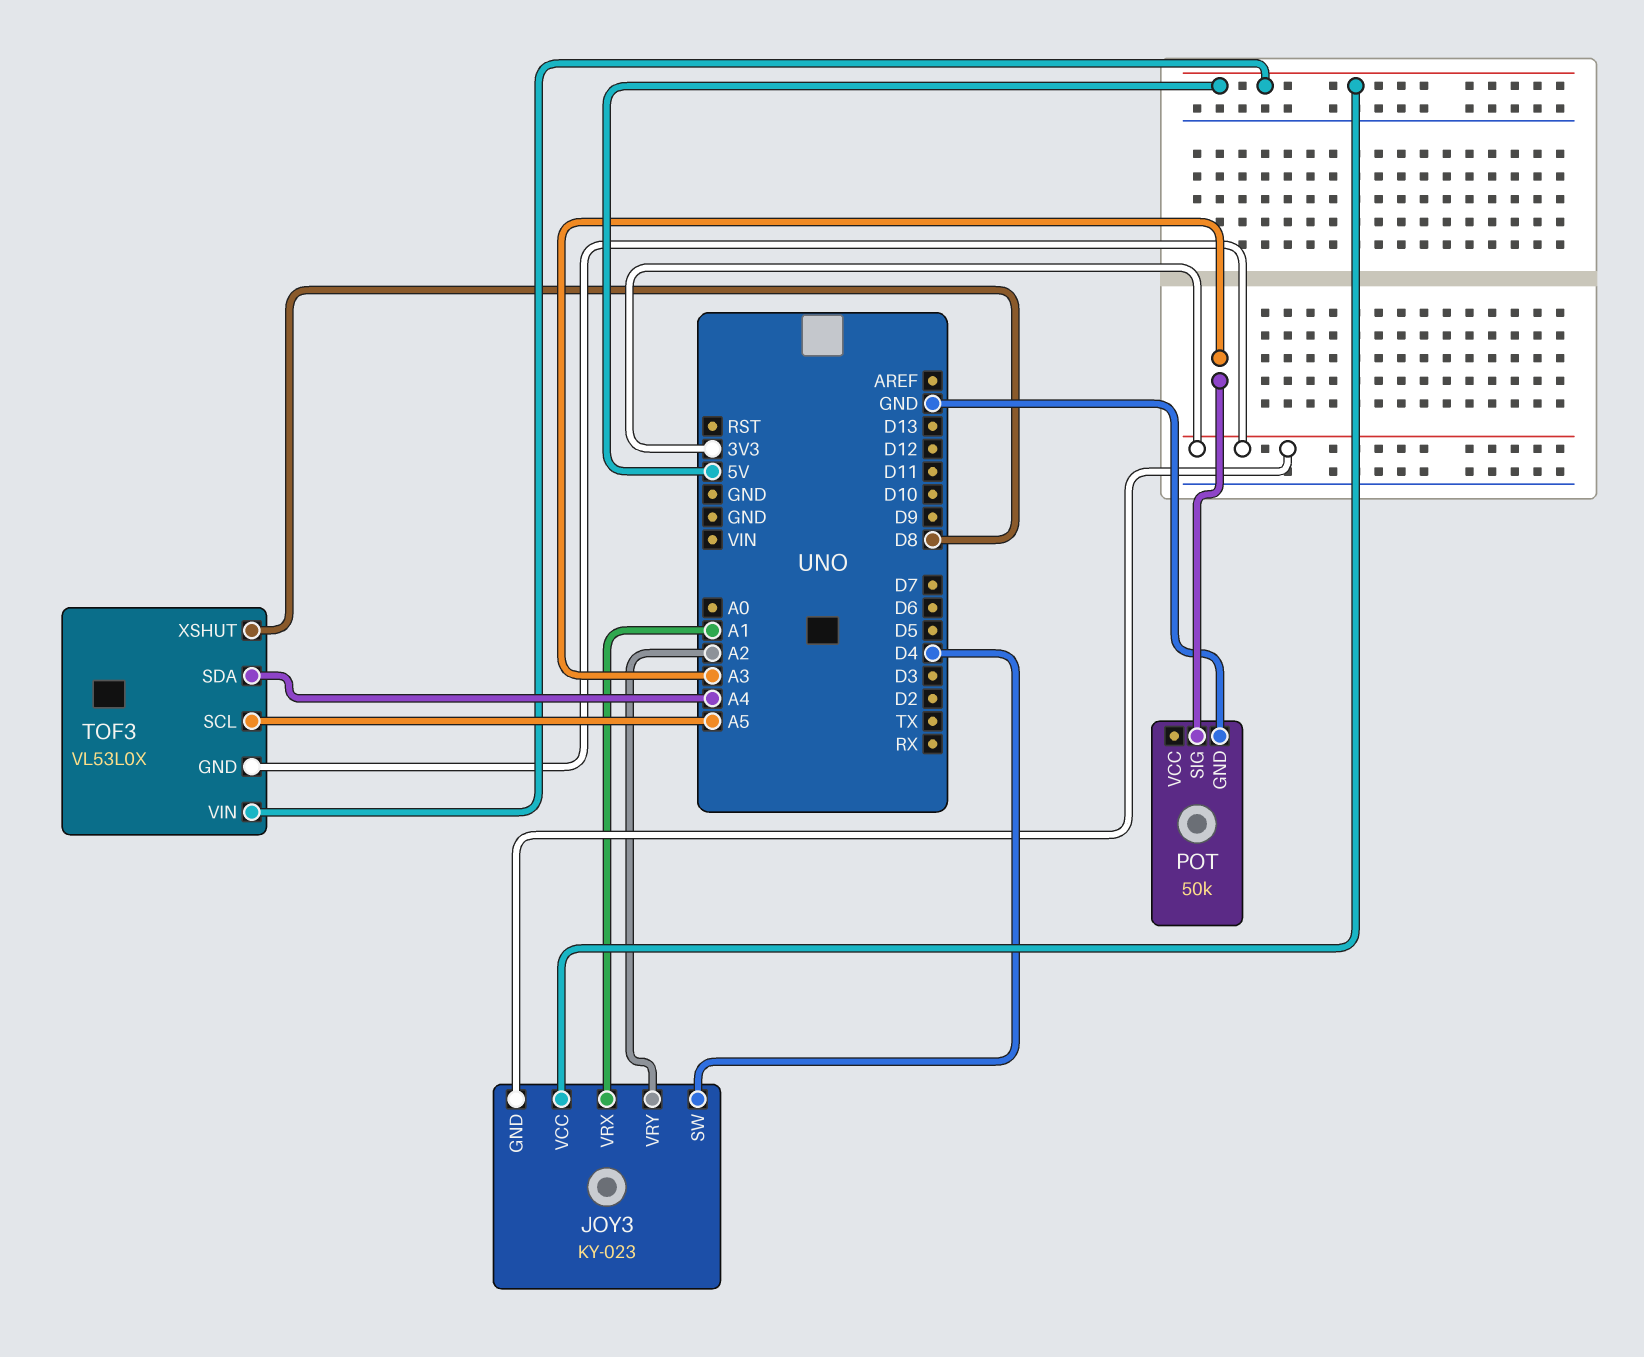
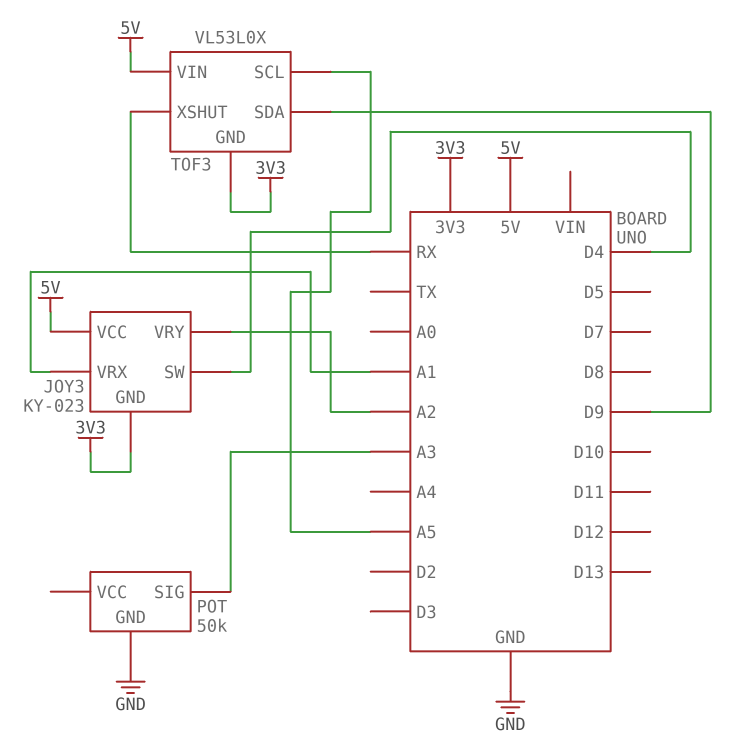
TOF3 pin SDA: A4 -> D9
TOF3 pin XSHUT: D8 -> RX

